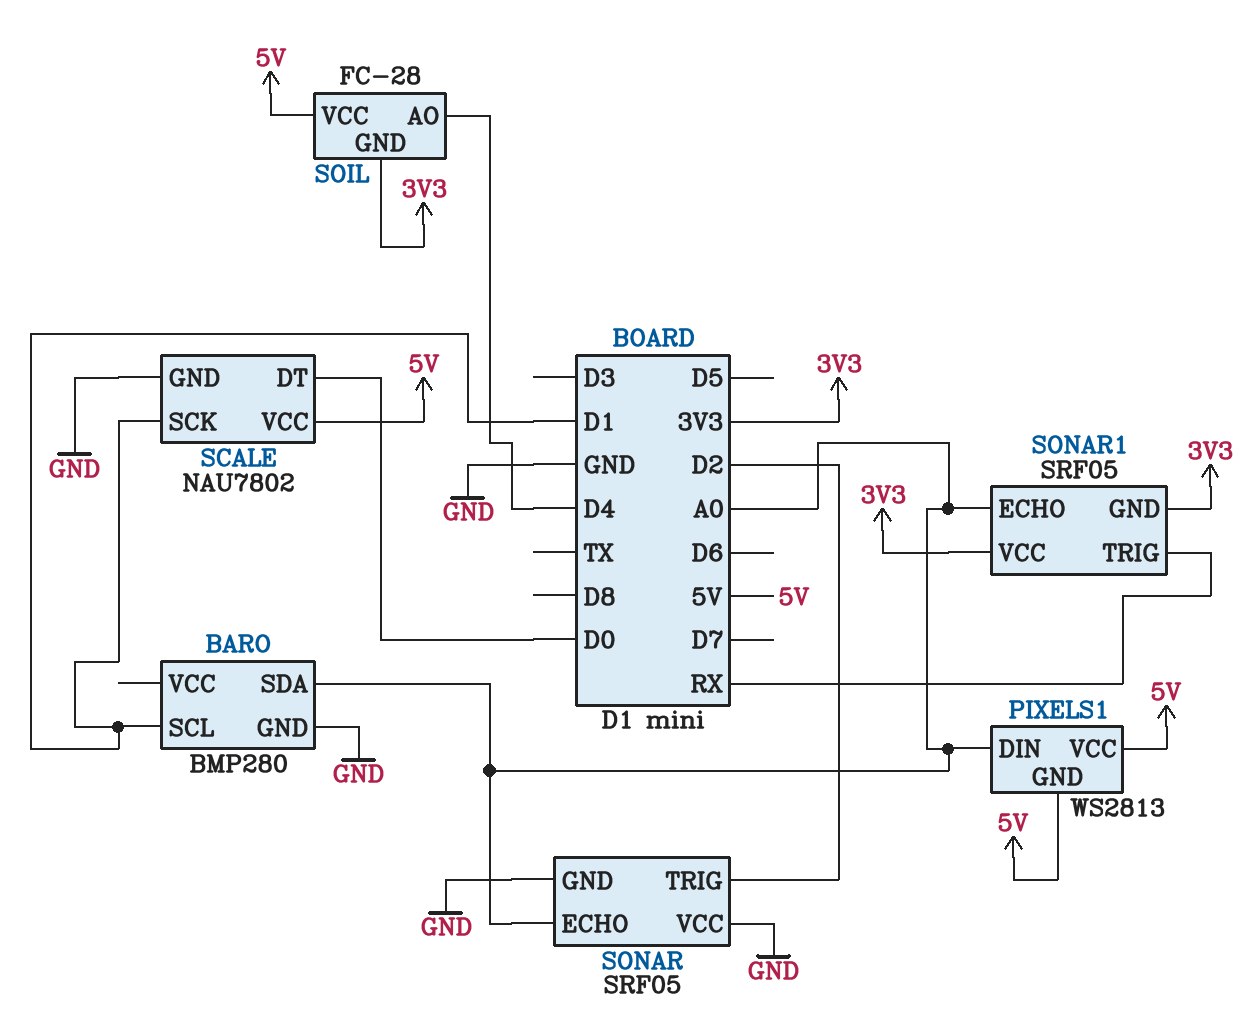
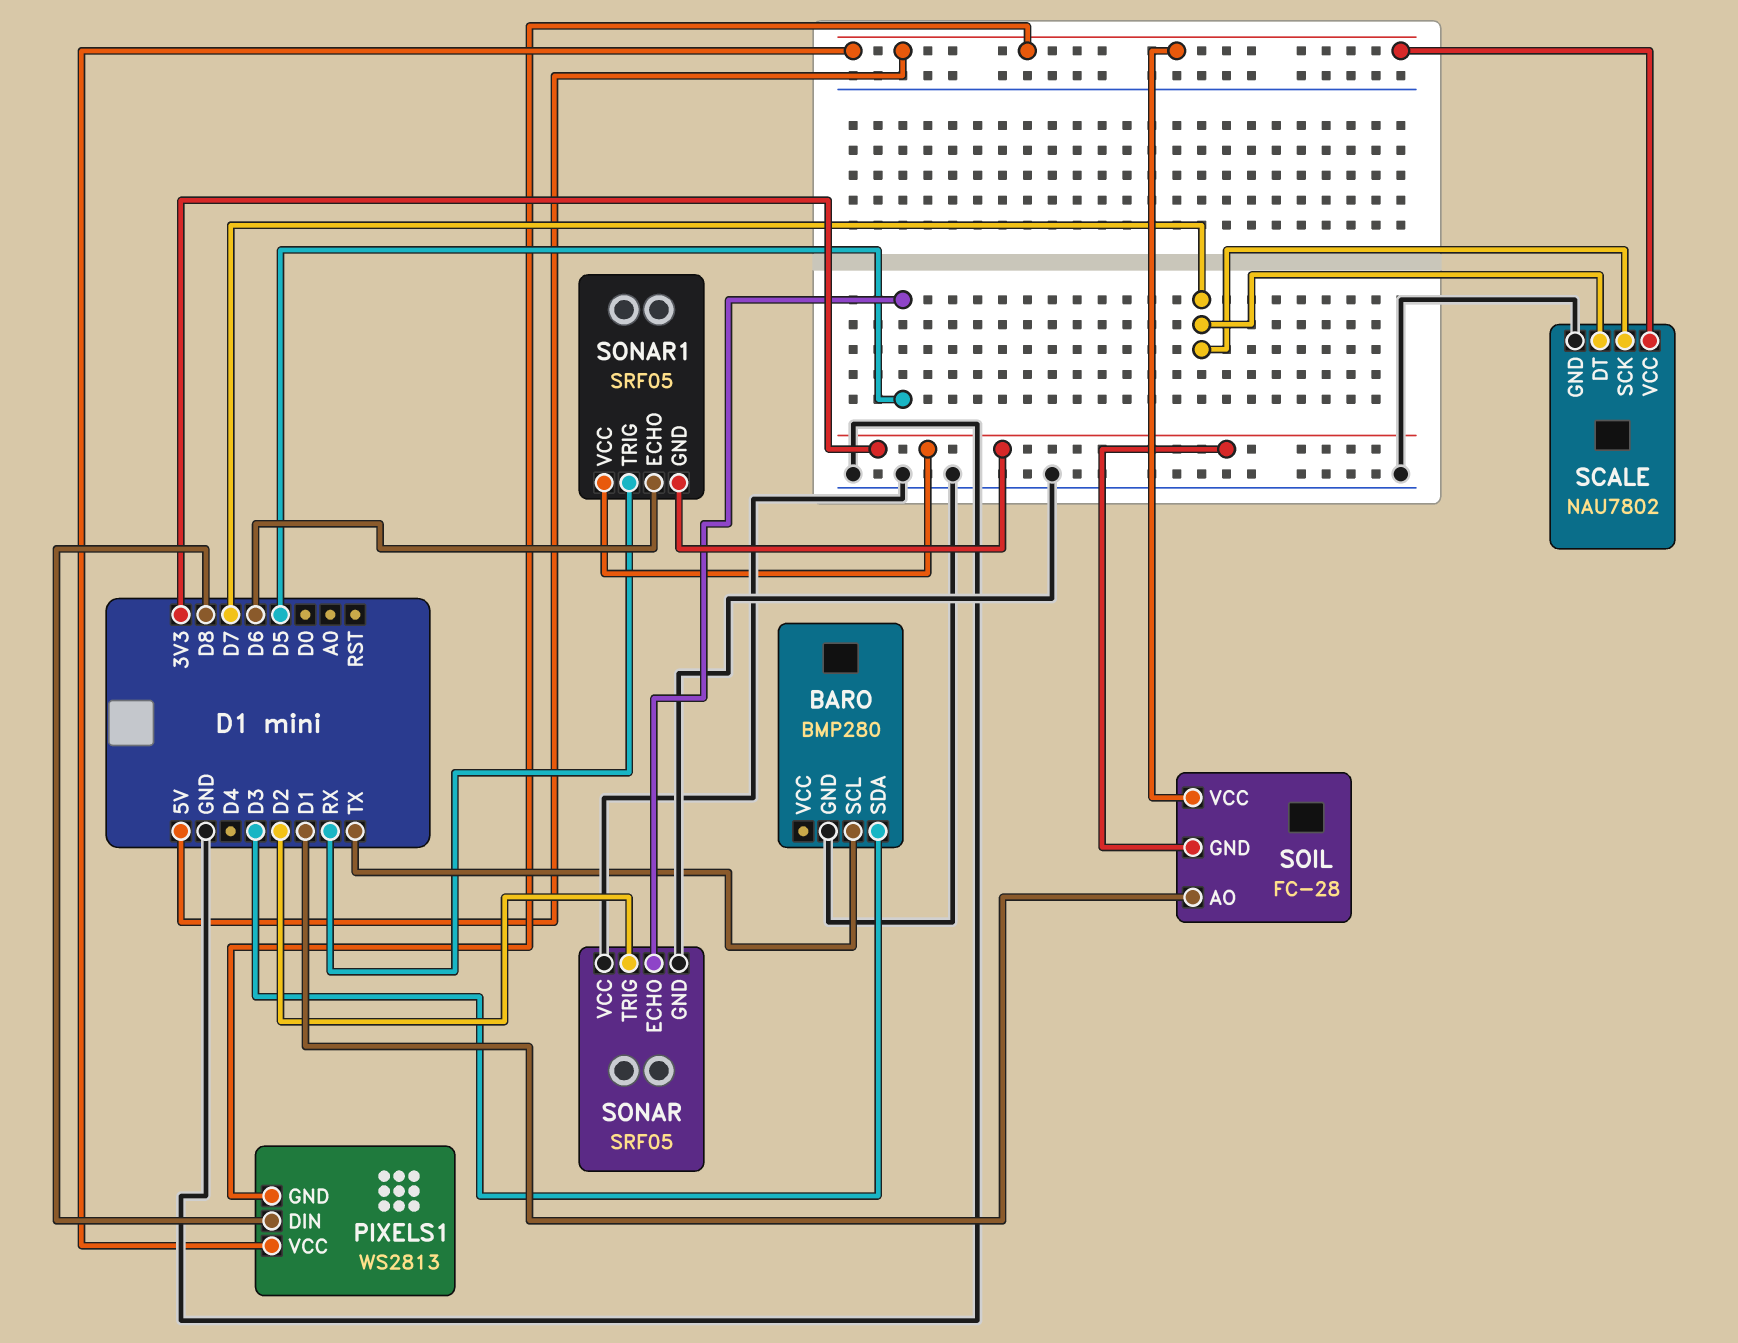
BARO pin SCL: D1 -> TX
BARO pin SDA: A0 -> D3
PIXELS1 pin DIN: A0 -> D8
SCALE pin DT: D0 -> D7
SCALE pin SCK: D1 -> D7
SOIL pin AO: D4 -> D1
SONAR pin ECHO: A0 -> D5
SONAR1 pin ECHO: A0 -> D6

